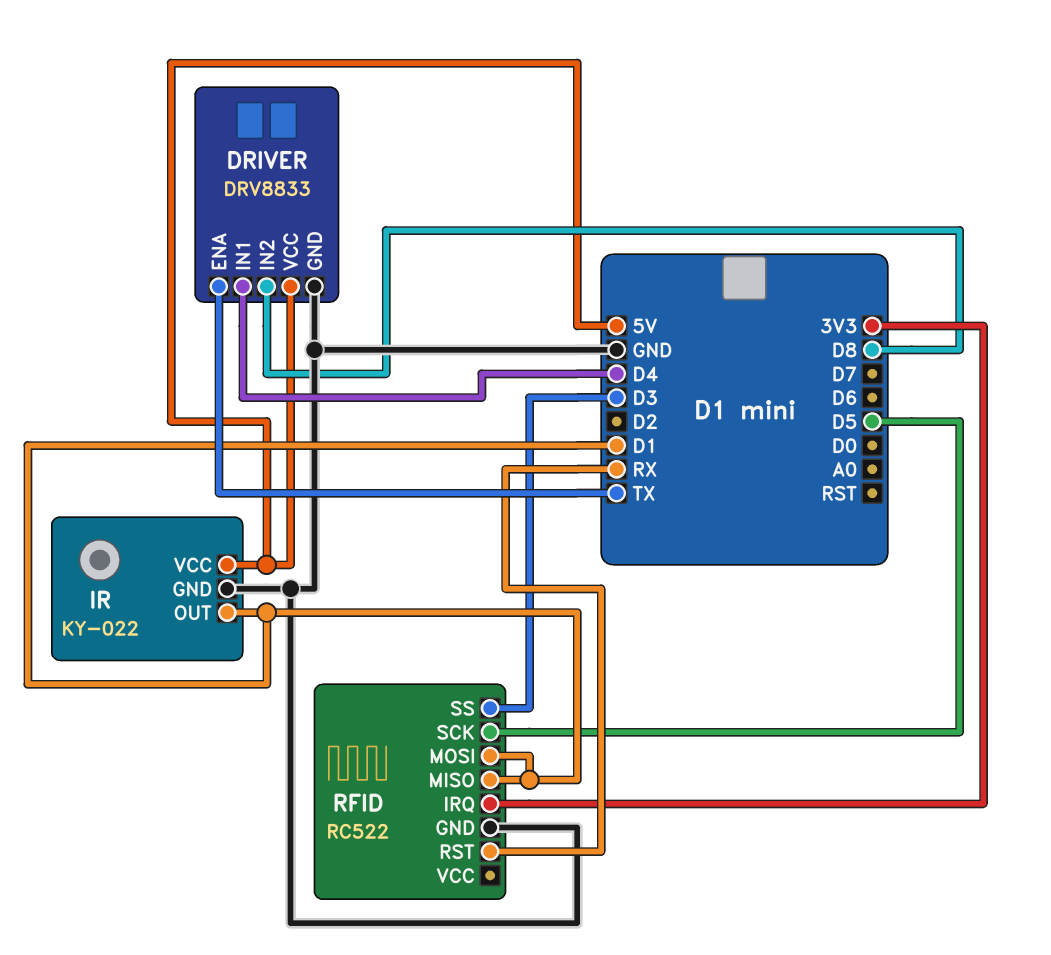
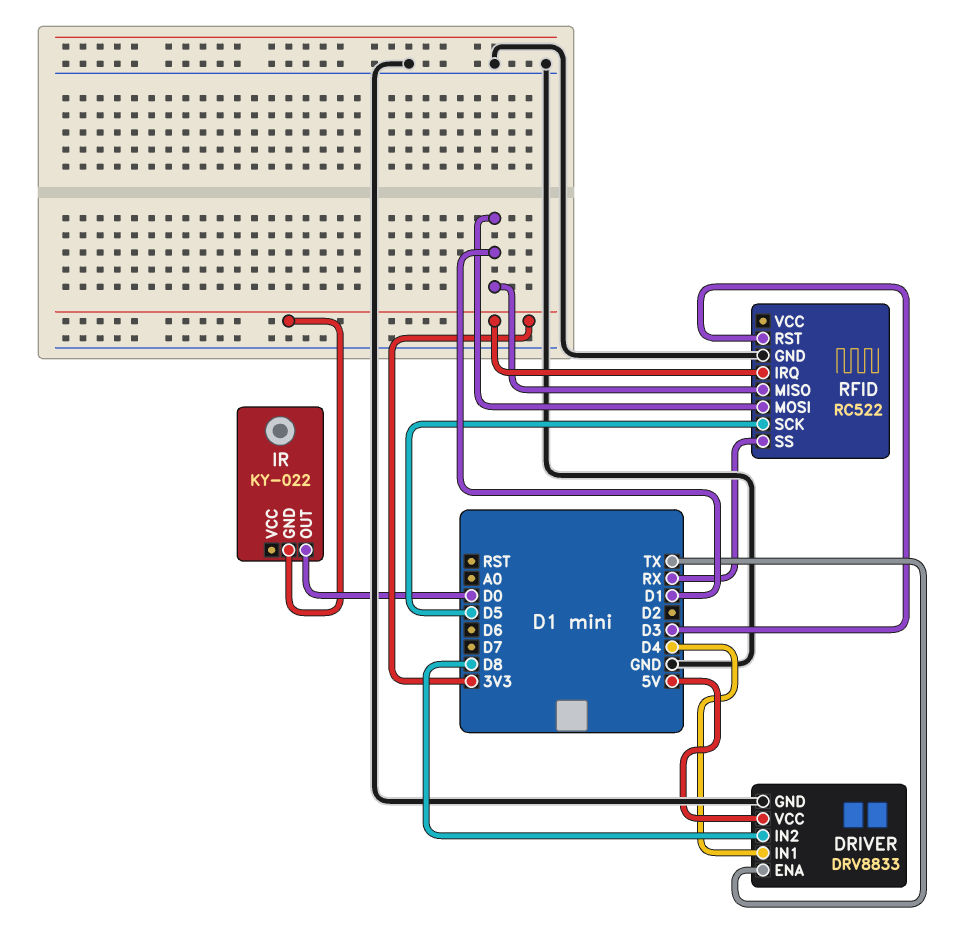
IR pin GND: GND -> 3V3
IR pin OUT: D1 -> D0
IR pin VCC: 5V -> none
RFID pin RST: RX -> D3
RFID pin SS: D3 -> RX

